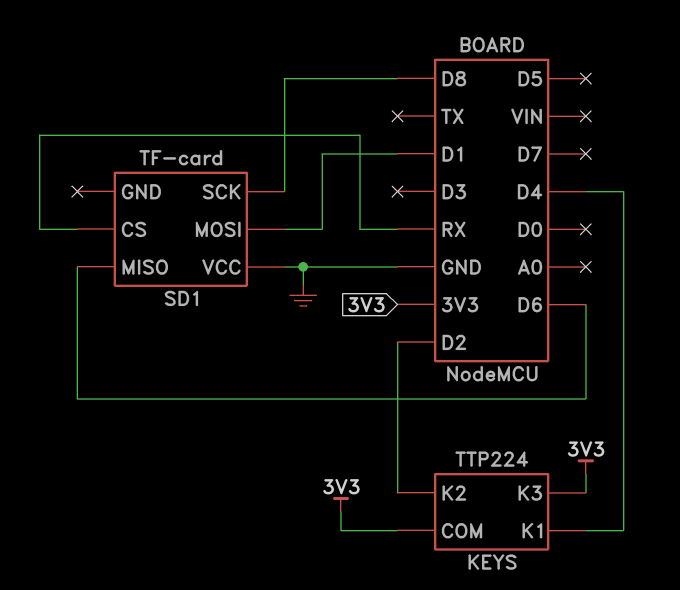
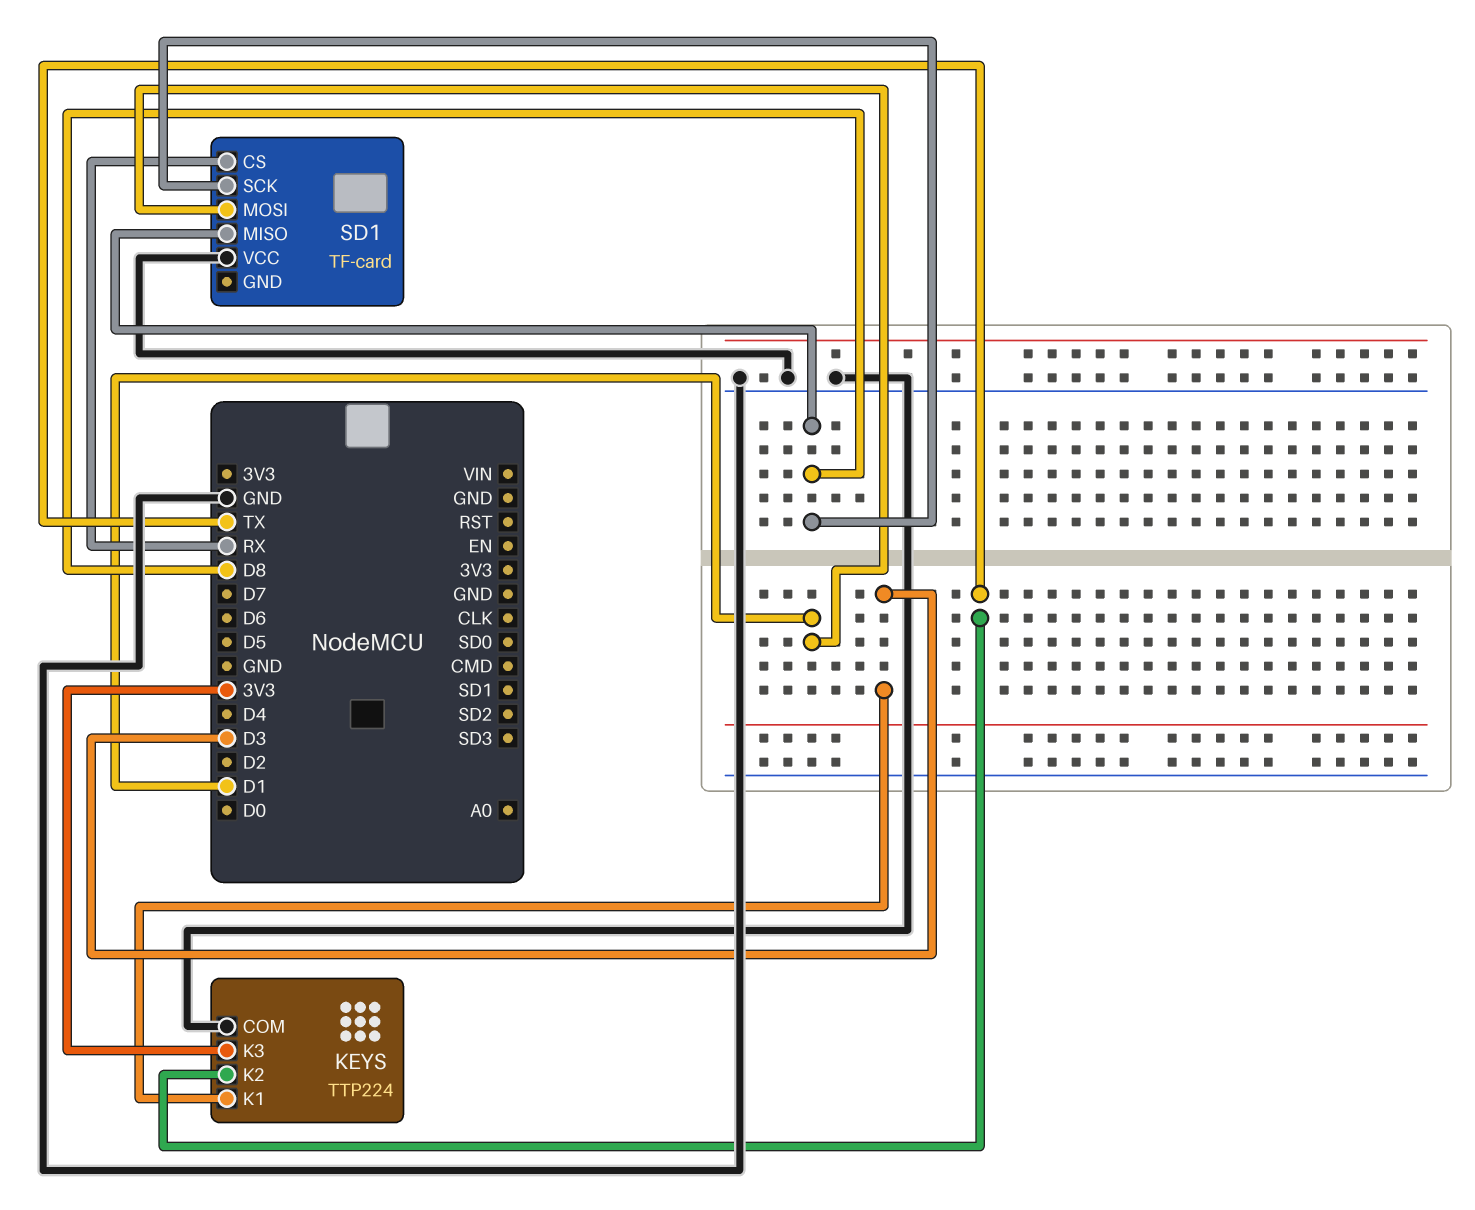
KEYS pin COM: 3V3 -> GND
KEYS pin K1: D4 -> D3
KEYS pin K2: D2 -> TX
SD1 pin MISO: D6 -> D8

